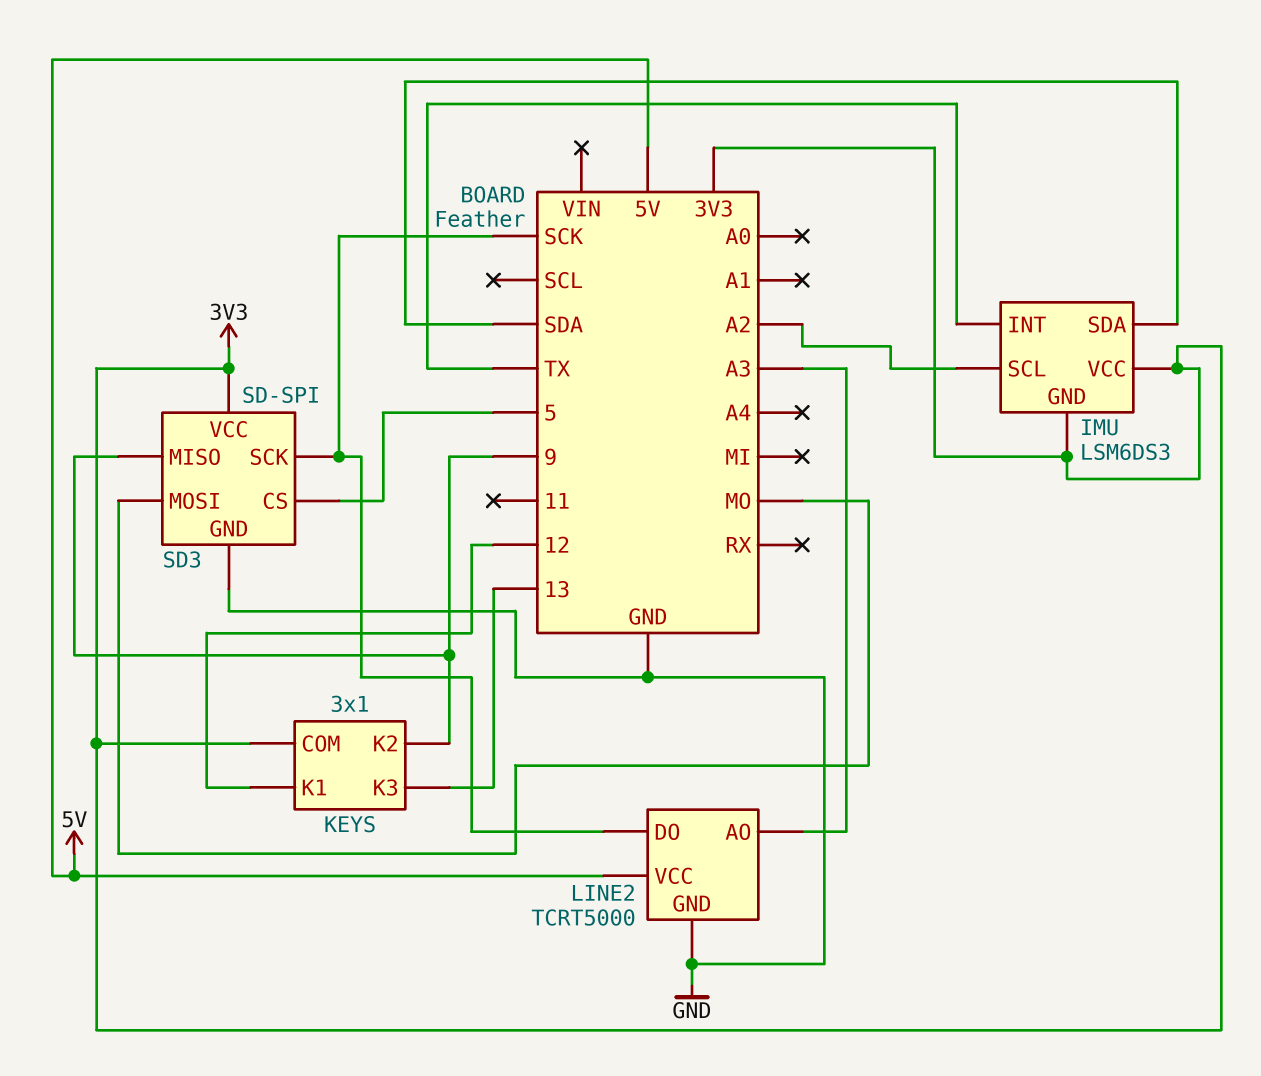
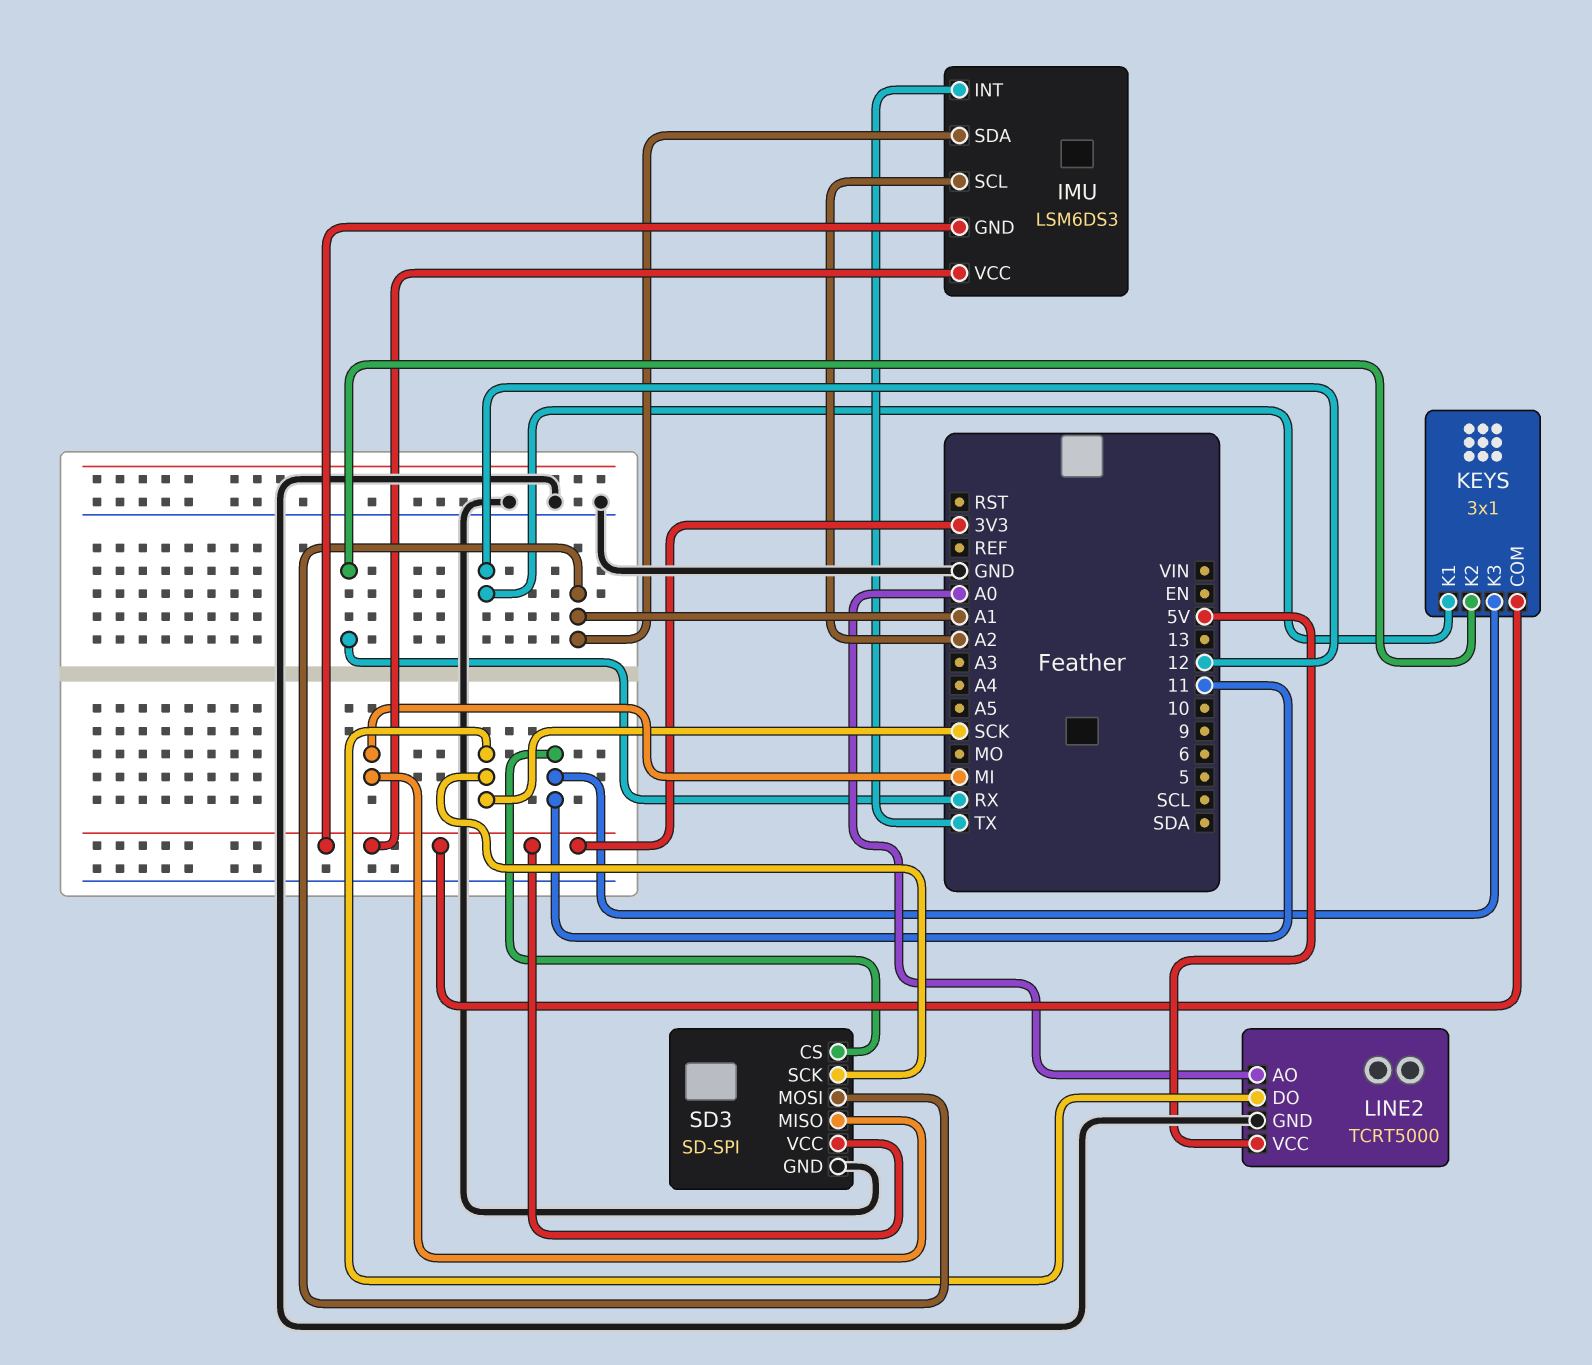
IMU pin SDA: SDA -> A1
KEYS pin K2: 9 -> RX
KEYS pin K3: 13 -> 11
LINE2 pin AO: A3 -> A0
SD3 pin CS: 5 -> 11
SD3 pin MISO: 9 -> MI
SD3 pin MOSI: MO -> A1

